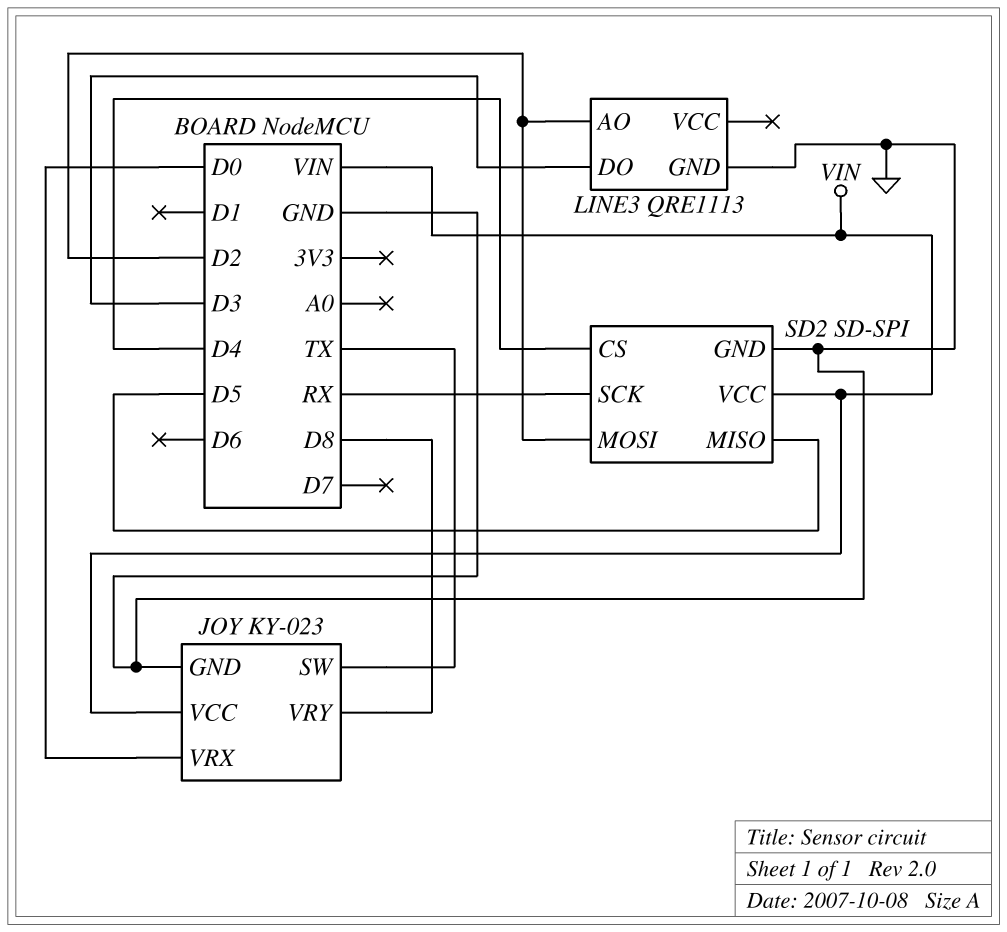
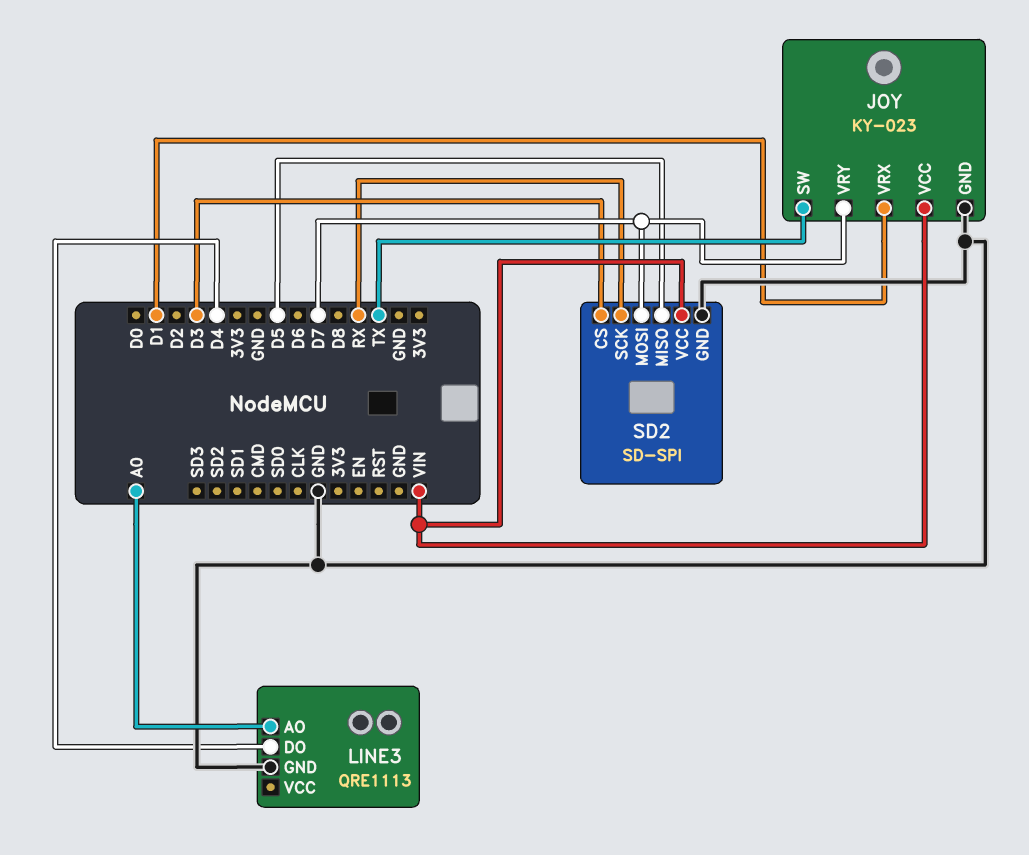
JOY pin VRX: D0 -> D1
JOY pin VRY: D8 -> D7
LINE3 pin AO: D2 -> A0
LINE3 pin DO: D3 -> D4
SD2 pin CS: D4 -> D3
SD2 pin MOSI: D2 -> D7

